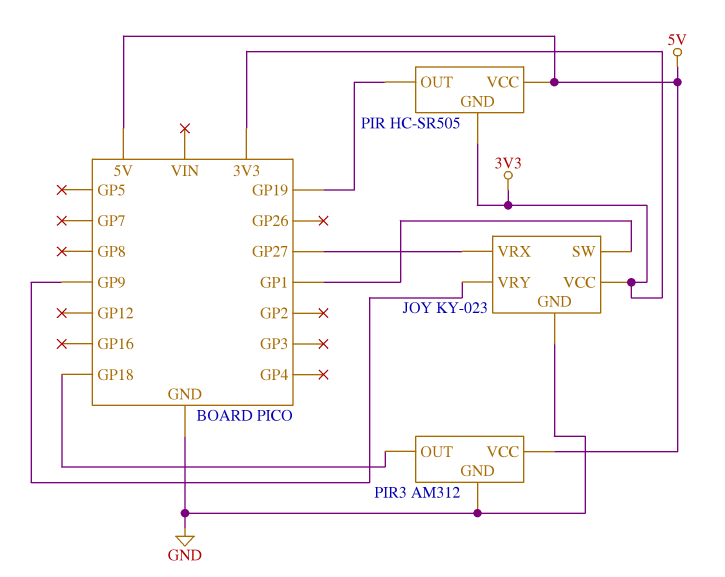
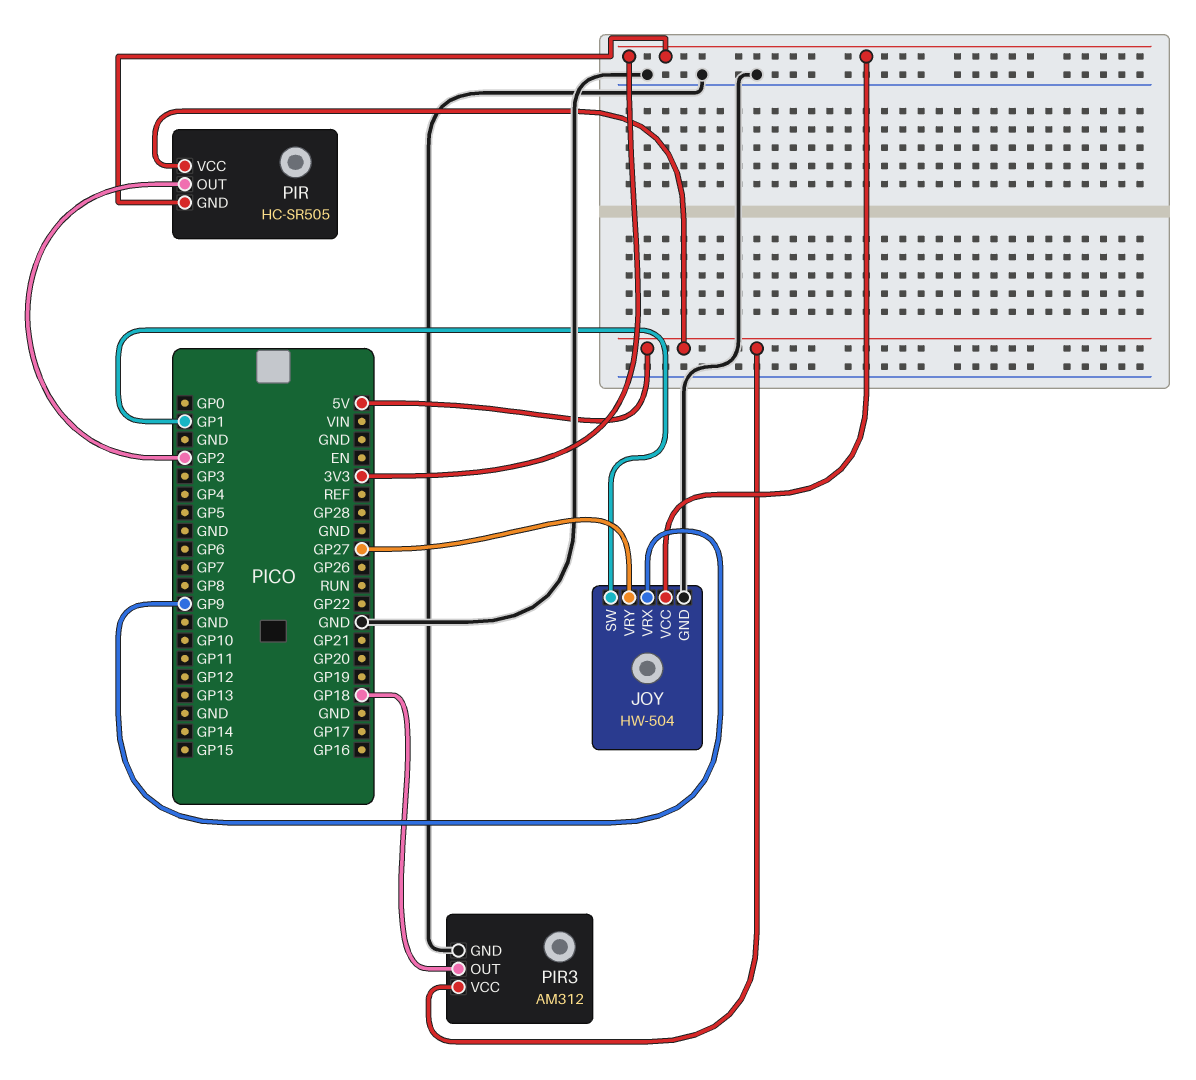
JOY: KY-023 -> HW-504
JOY pin VRX: GP27 -> GP9
JOY pin VRY: GP9 -> GP27
PIR pin OUT: GP19 -> GP2

